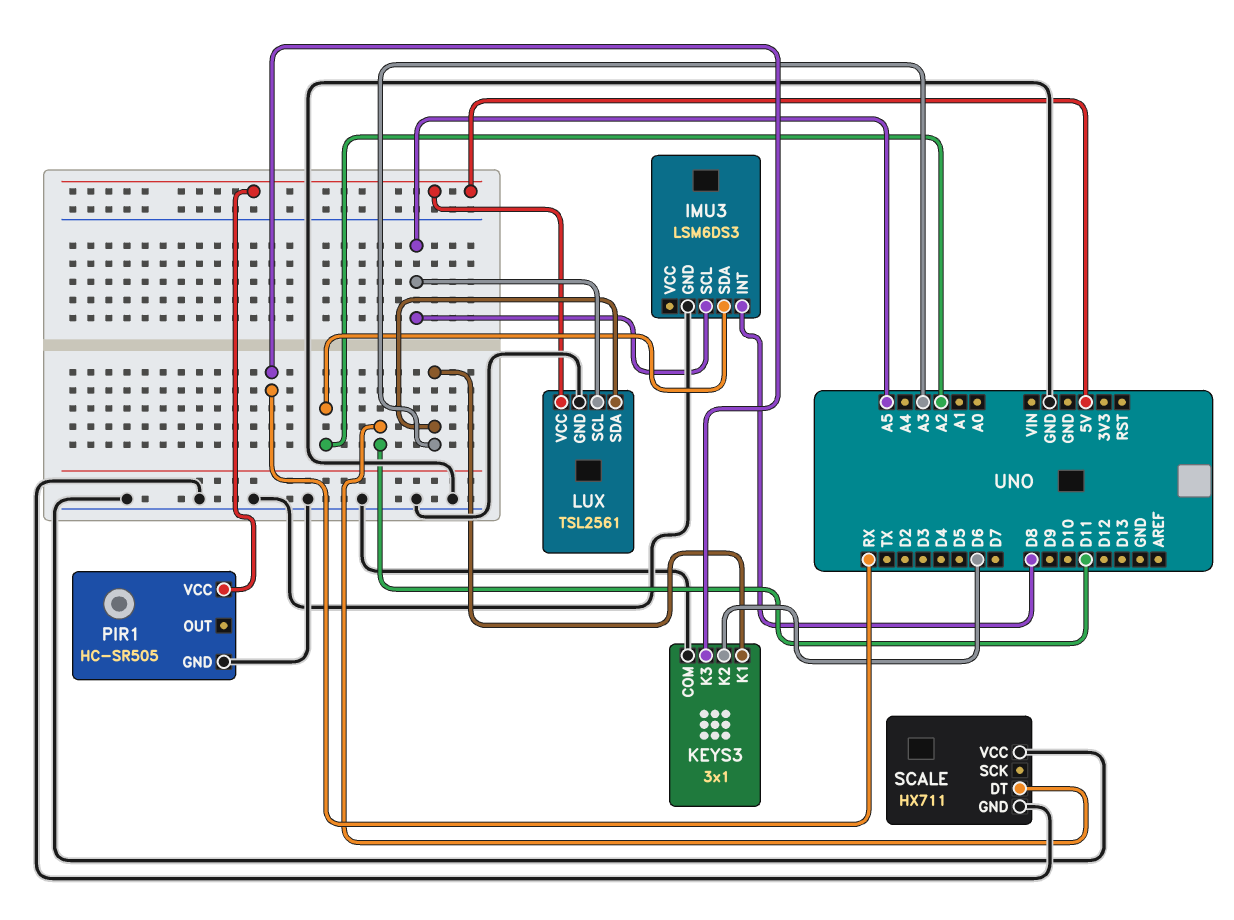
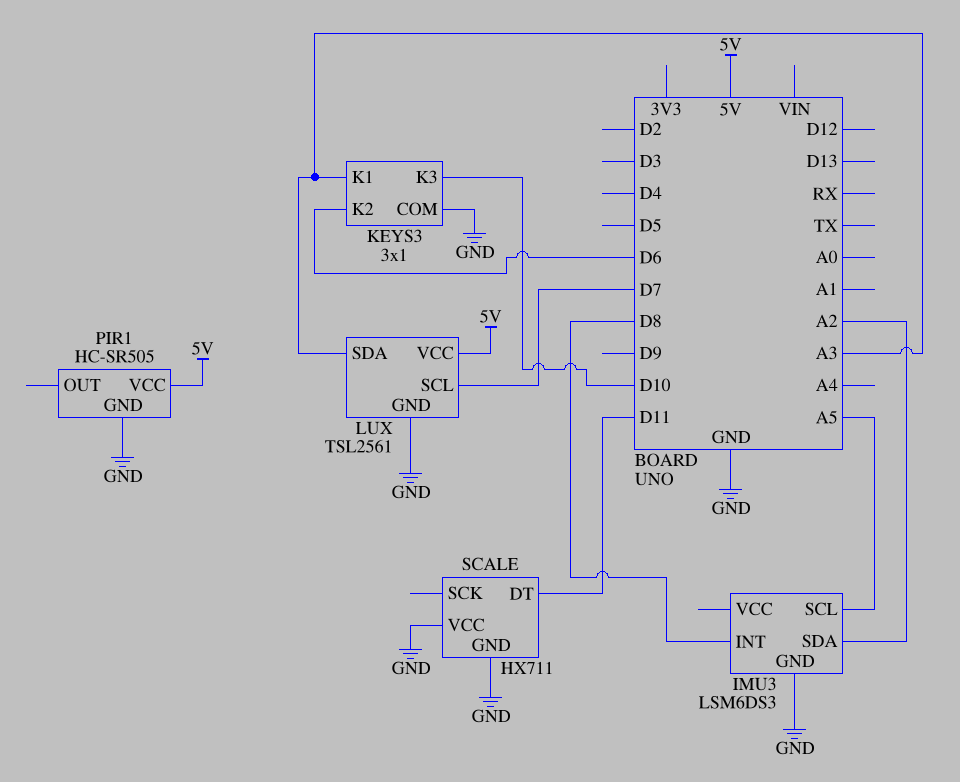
KEYS3 pin K3: RX -> D10
LUX pin SCL: A5 -> D7

